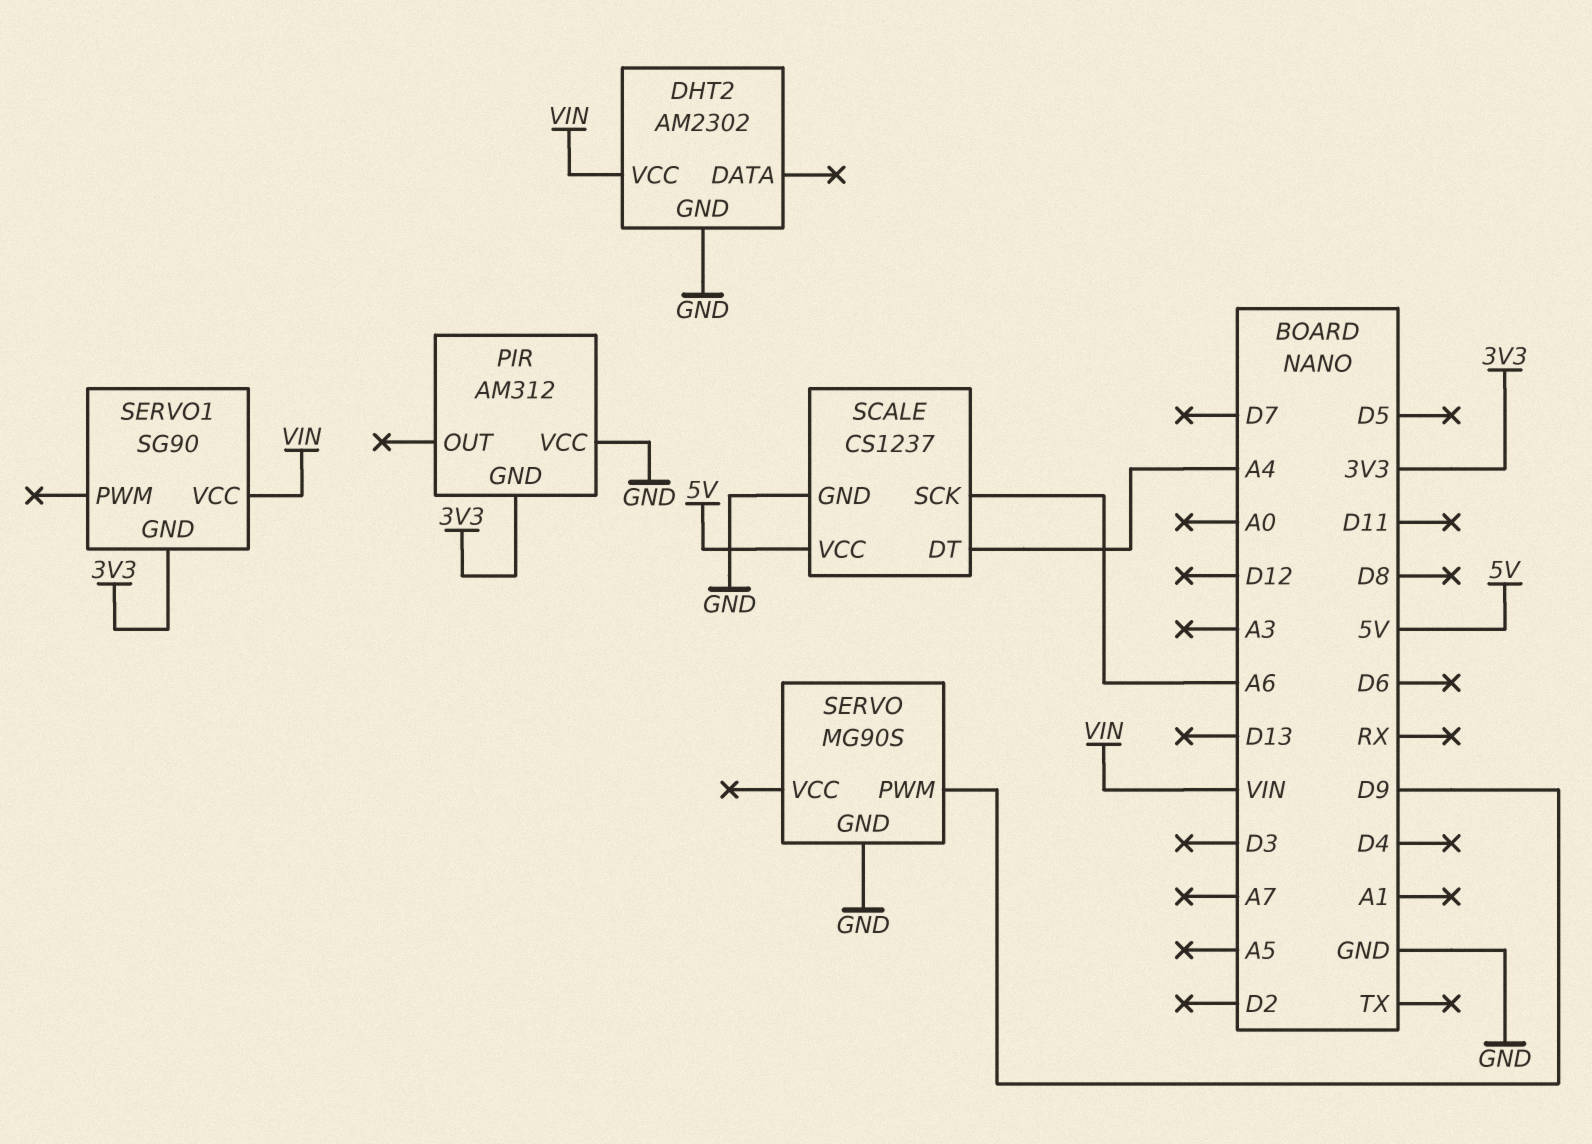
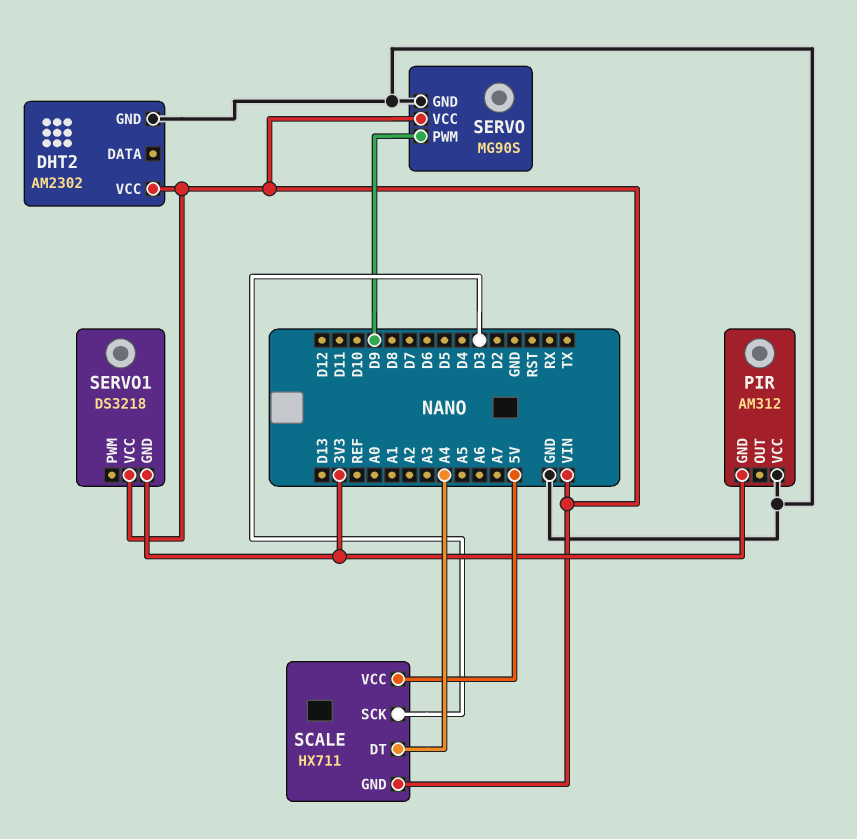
SCALE: CS1237 -> HX711
SCALE pin GND: GND -> VIN
SCALE pin SCK: A6 -> D3
SERVO pin VCC: none -> VIN
SERVO1: SG90 -> DS3218

